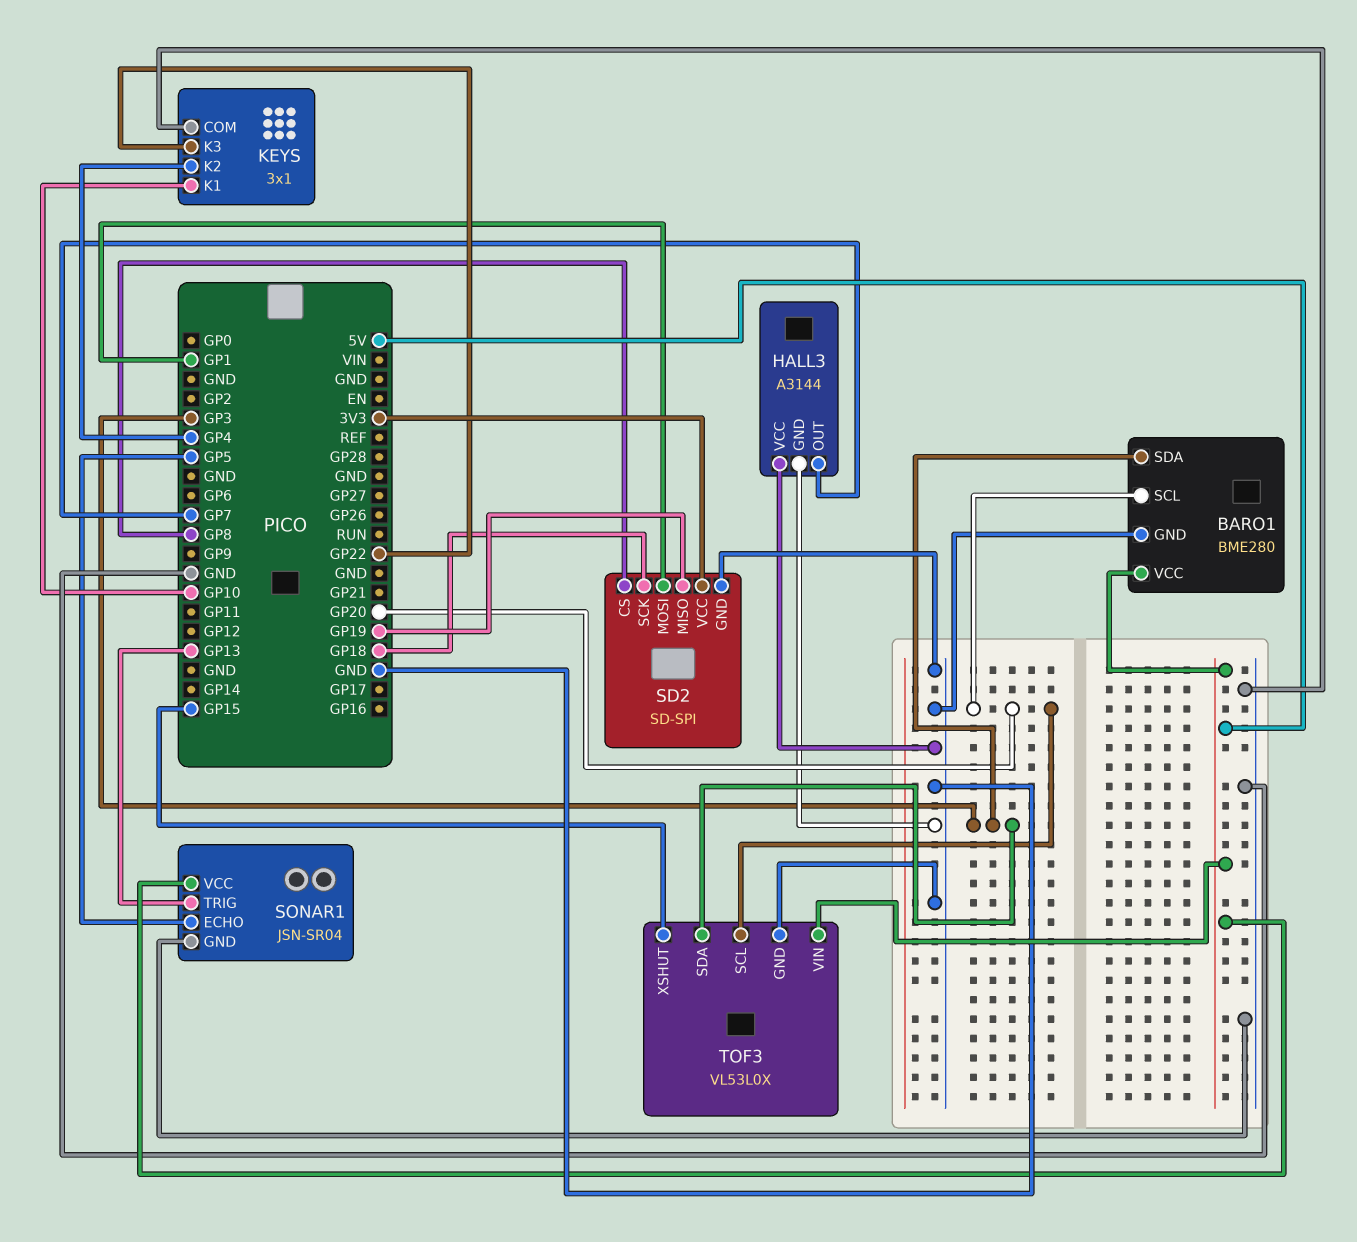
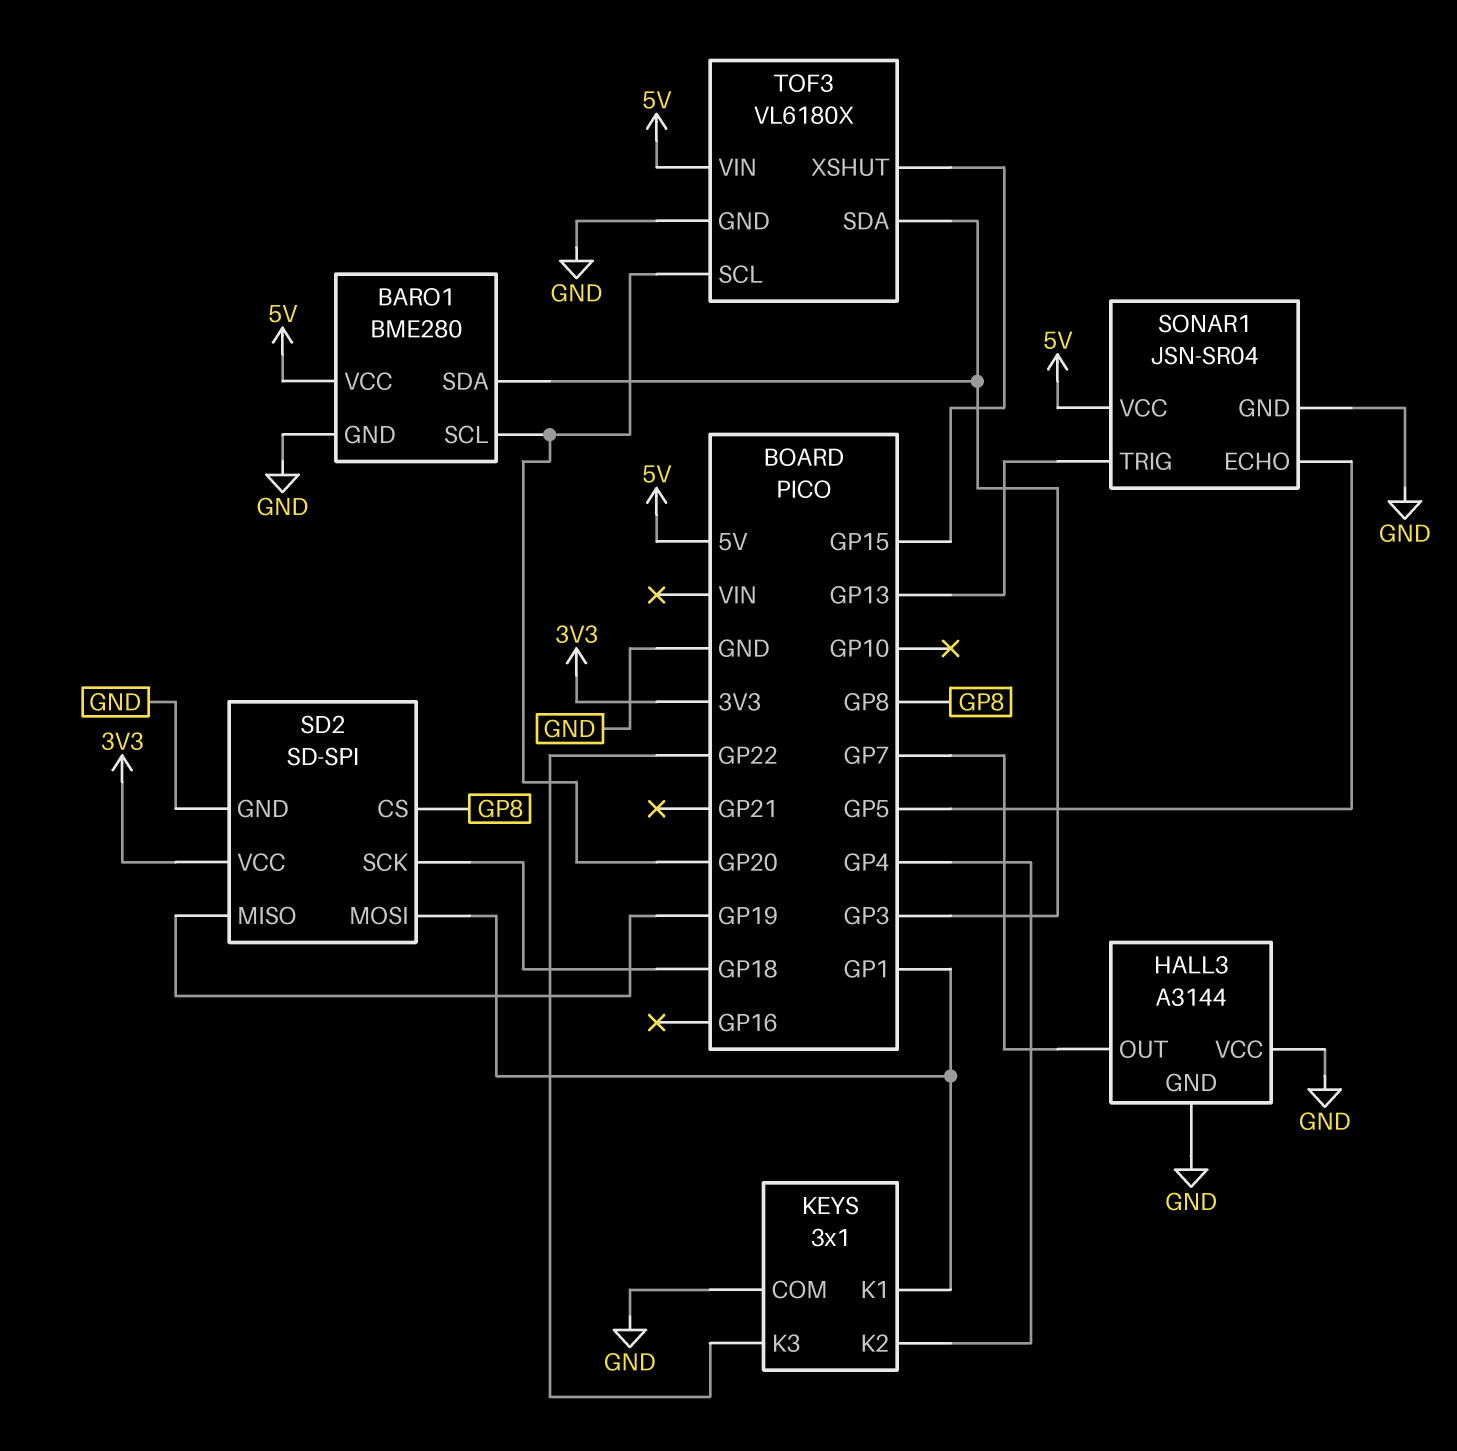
KEYS pin K1: GP10 -> GP1
TOF3: VL53L0X -> VL6180X

